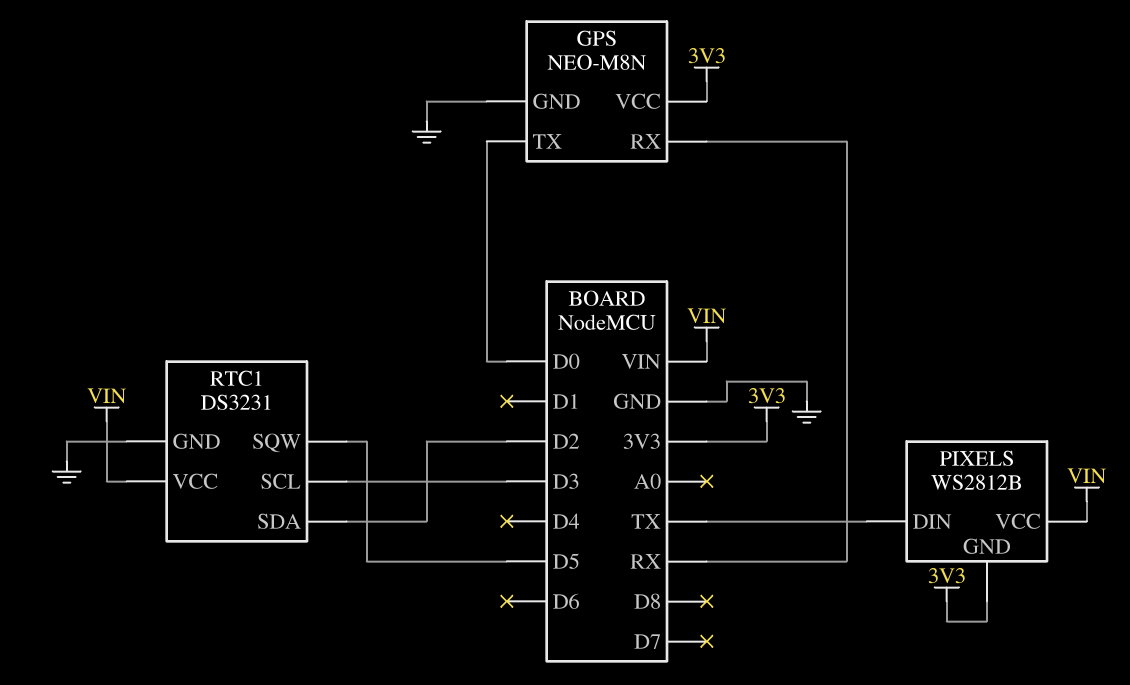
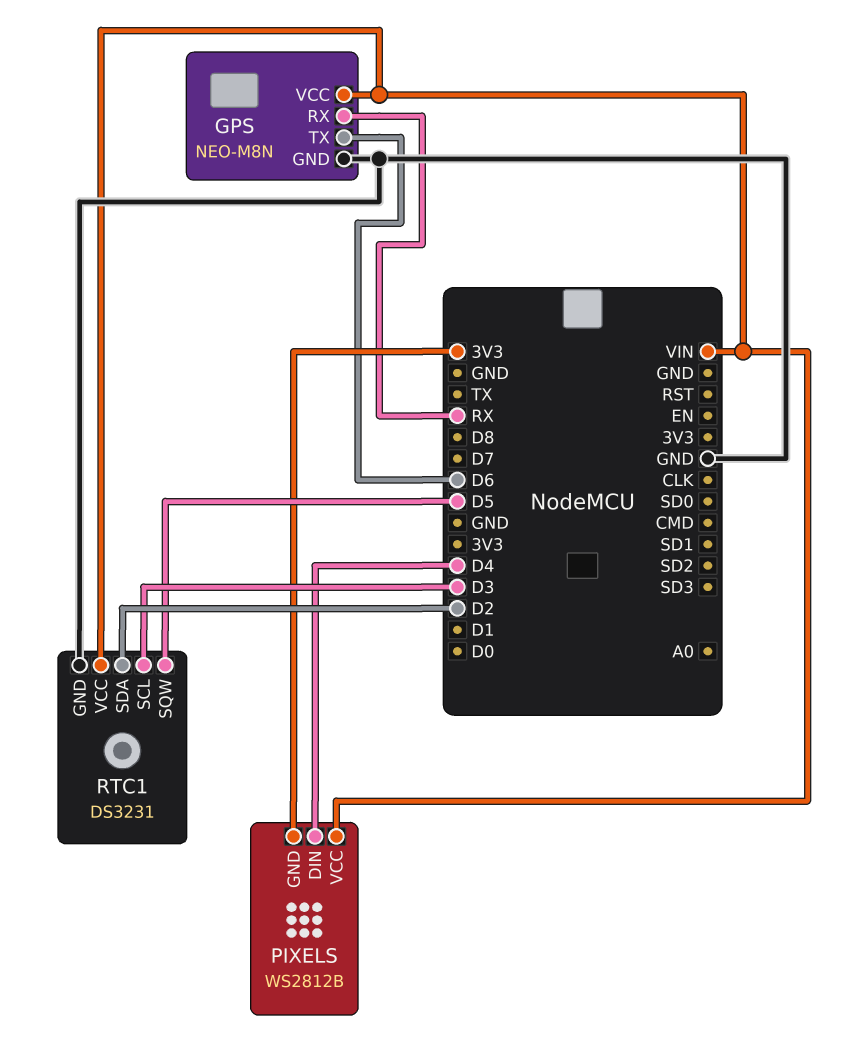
GPS pin TX: D0 -> D6
GPS pin VCC: 3V3 -> VIN
PIXELS pin DIN: TX -> D4

